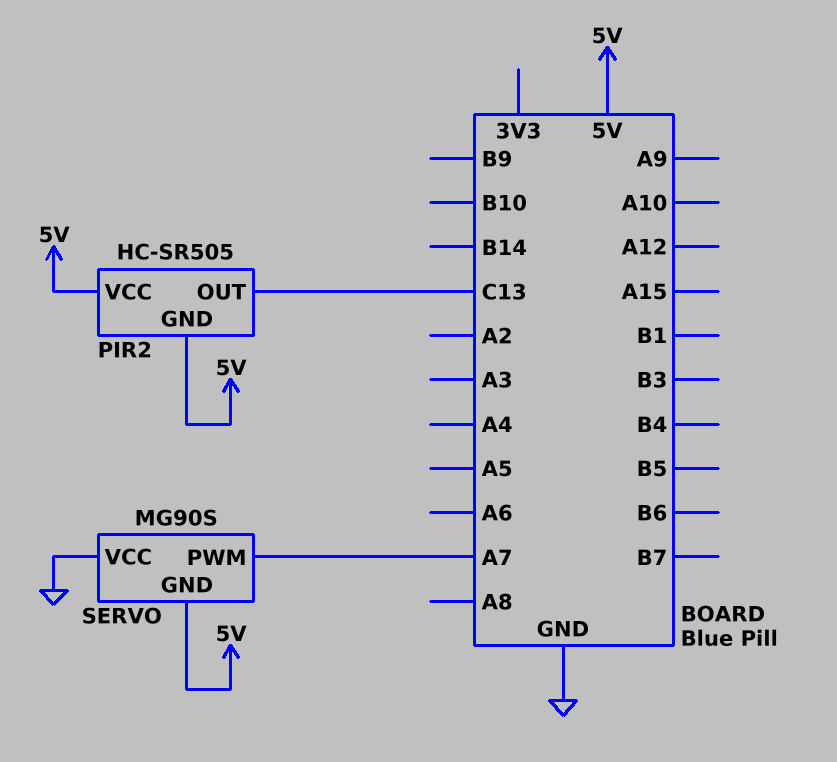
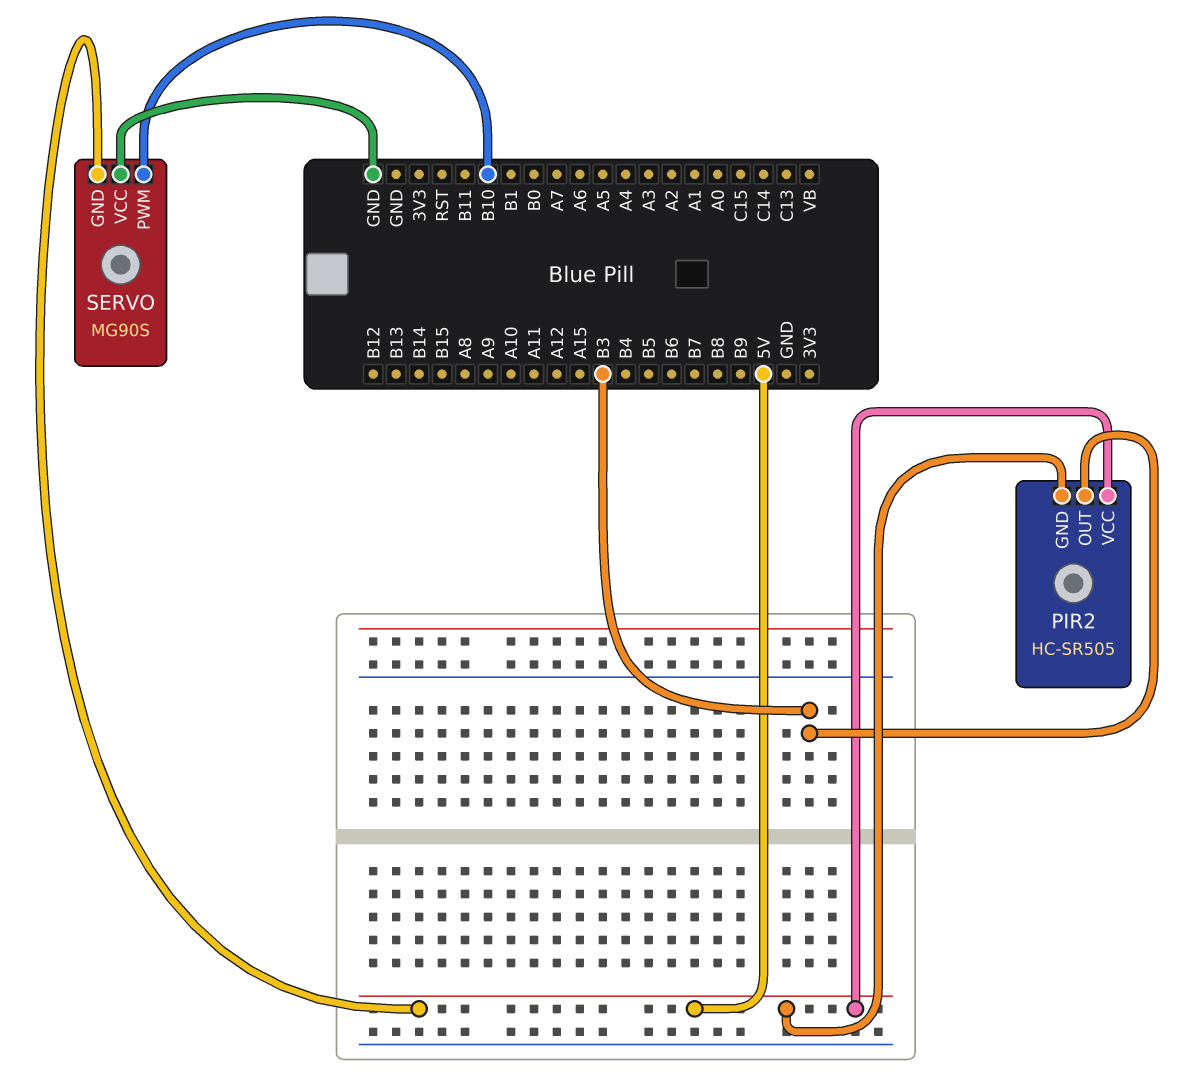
PIR2 pin OUT: C13 -> B3
SERVO pin PWM: A7 -> B10

